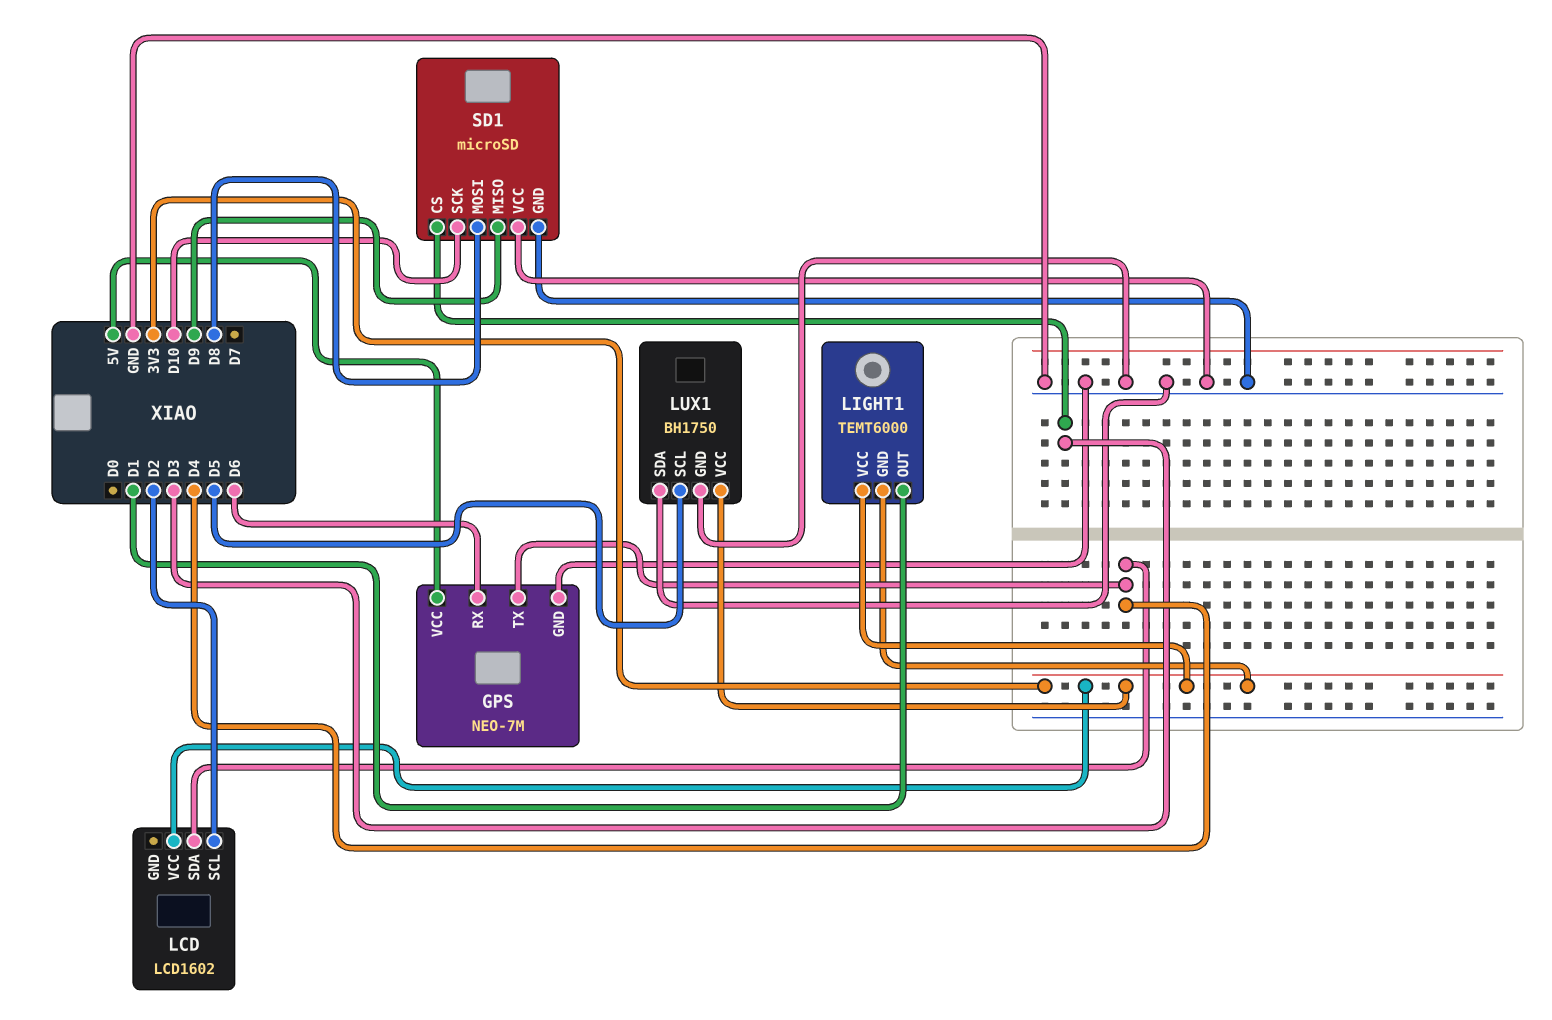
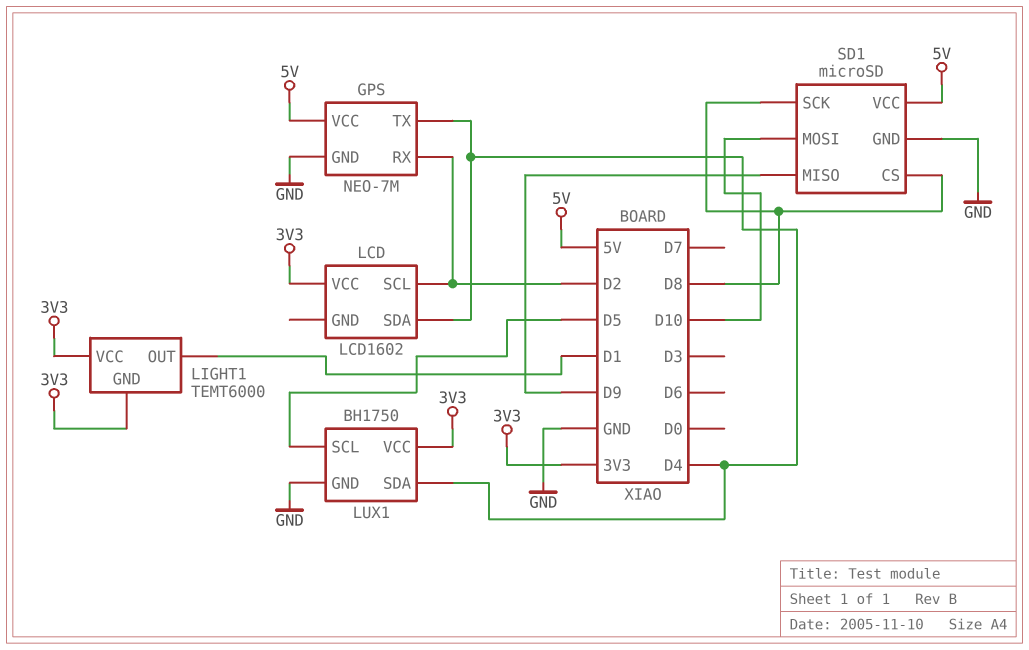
GPS pin RX: D6 -> D2
LUX1 pin SDA: GND -> D4
SD1 pin CS: D3 -> D8
SD1 pin MOSI: D8 -> D10
SD1 pin SCK: D10 -> D8
SD1 pin VCC: GND -> 5V

